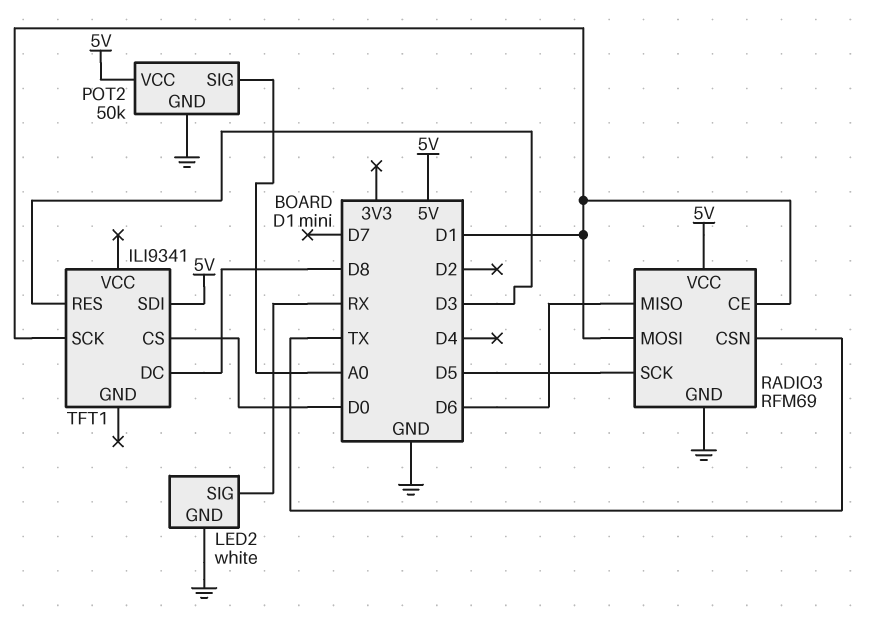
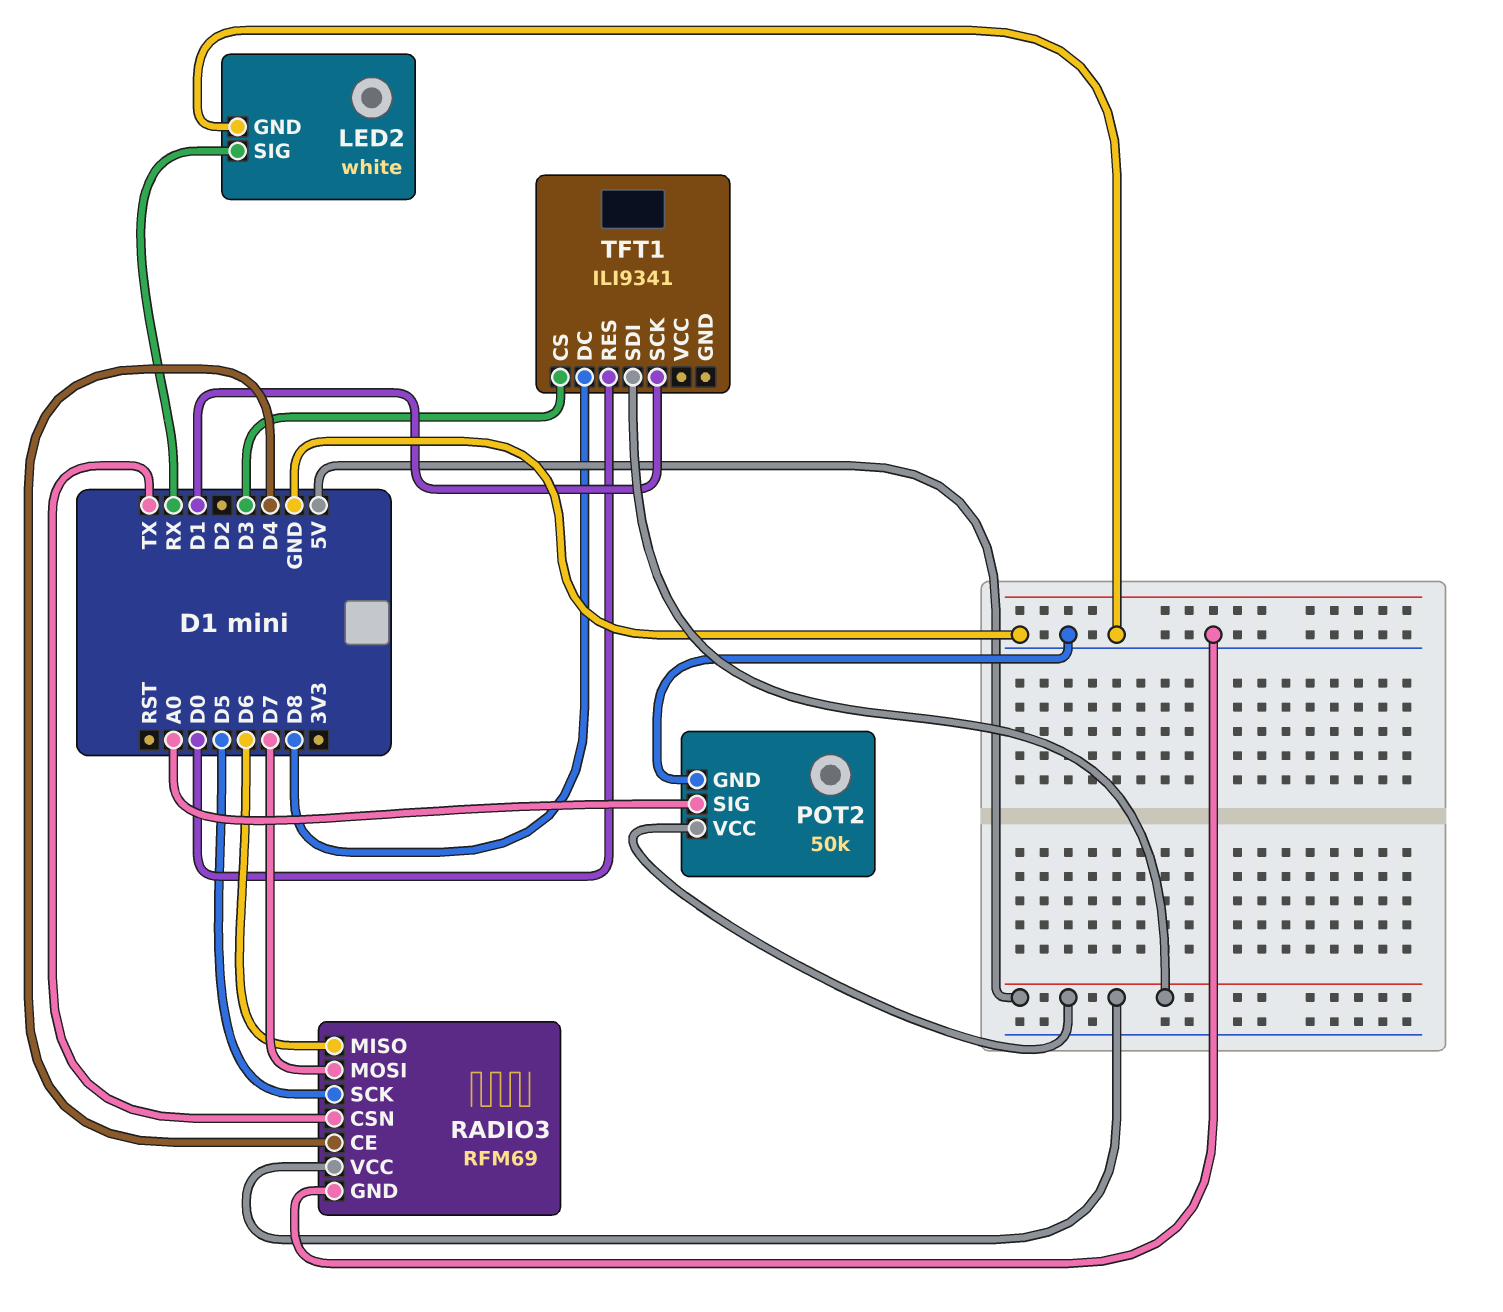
RADIO3 pin CE: D1 -> D4
RADIO3 pin MOSI: D1 -> D7
TFT1 pin CS: D0 -> D3
TFT1 pin RES: D3 -> D0

